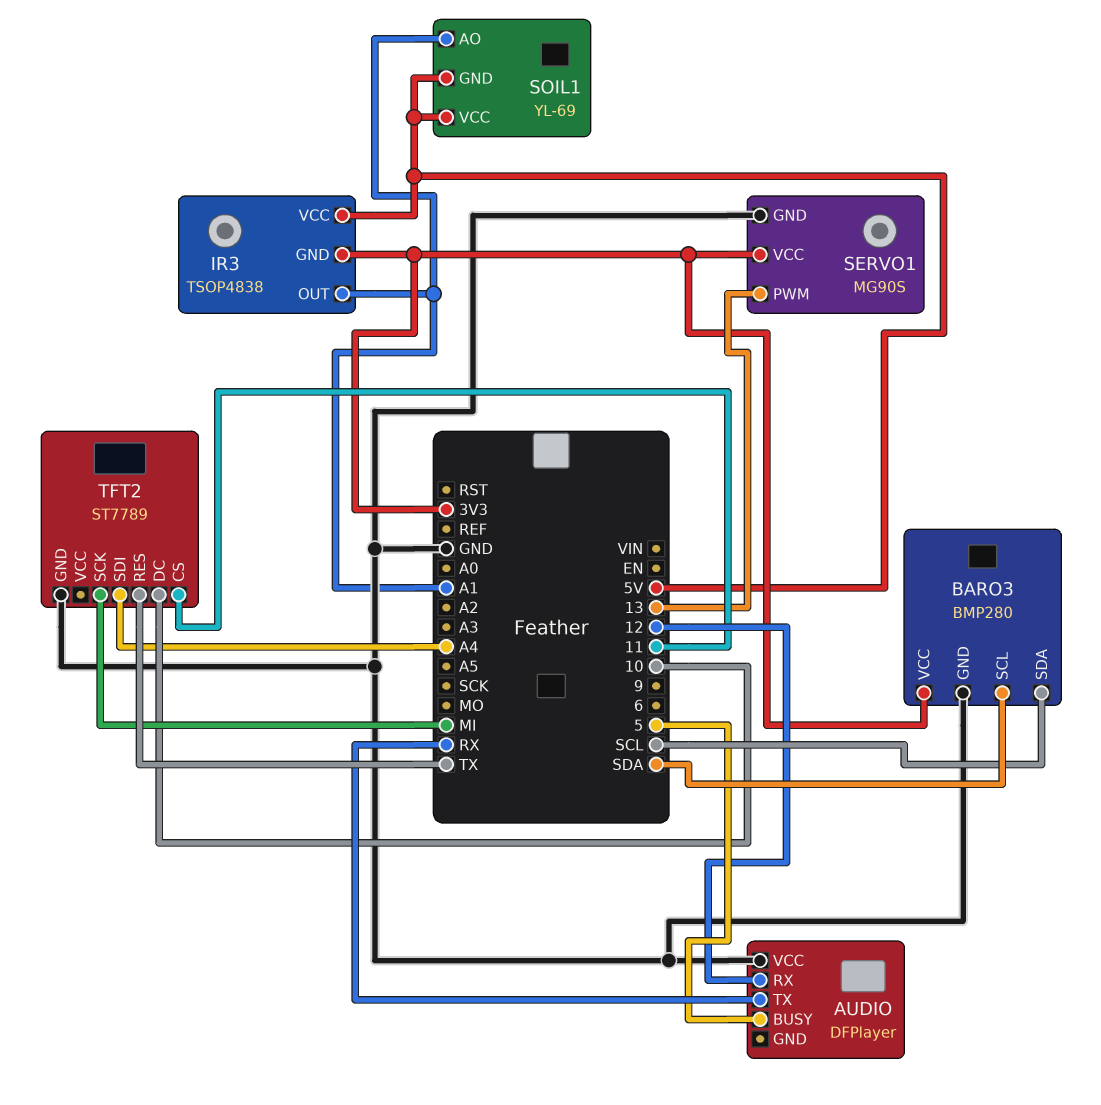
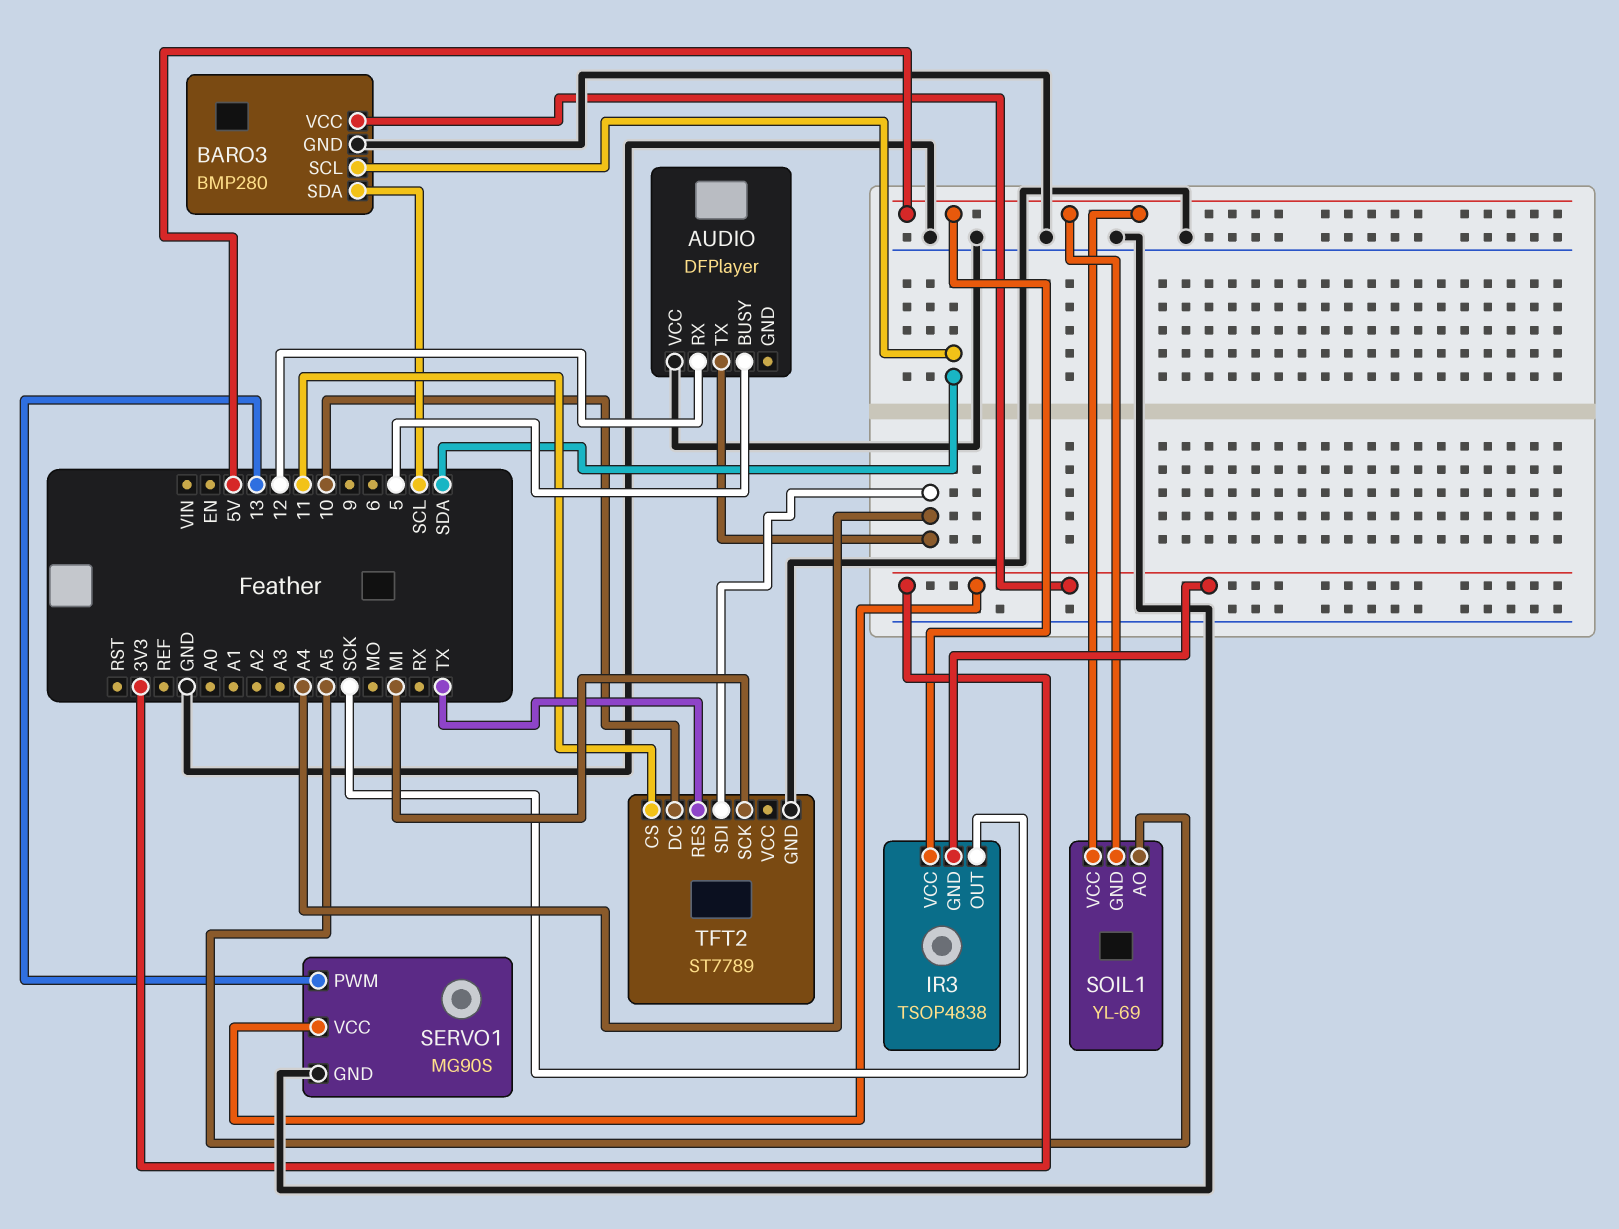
AUDIO pin TX: RX -> A4
IR3 pin OUT: A1 -> SCK
SOIL1 pin AO: A1 -> A5

